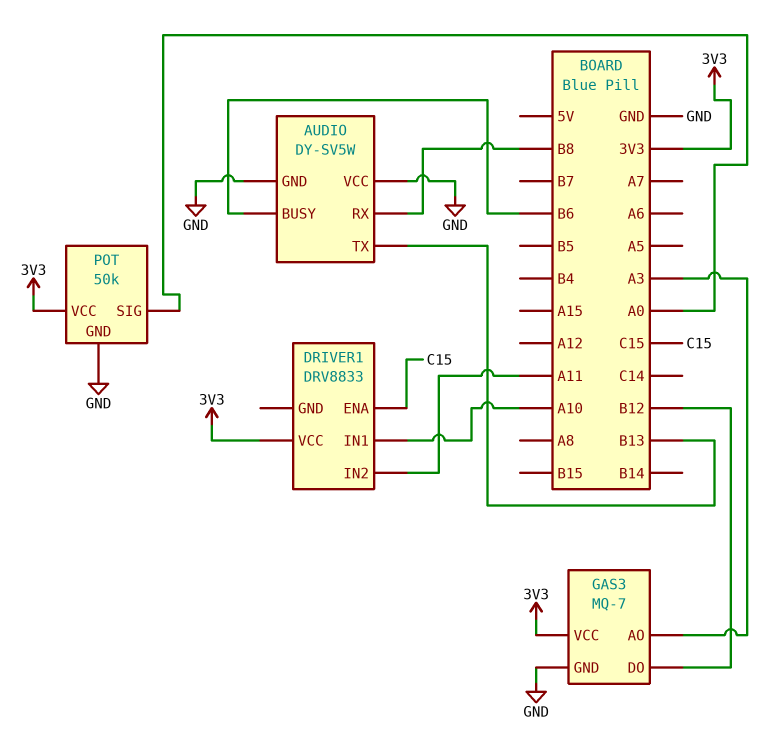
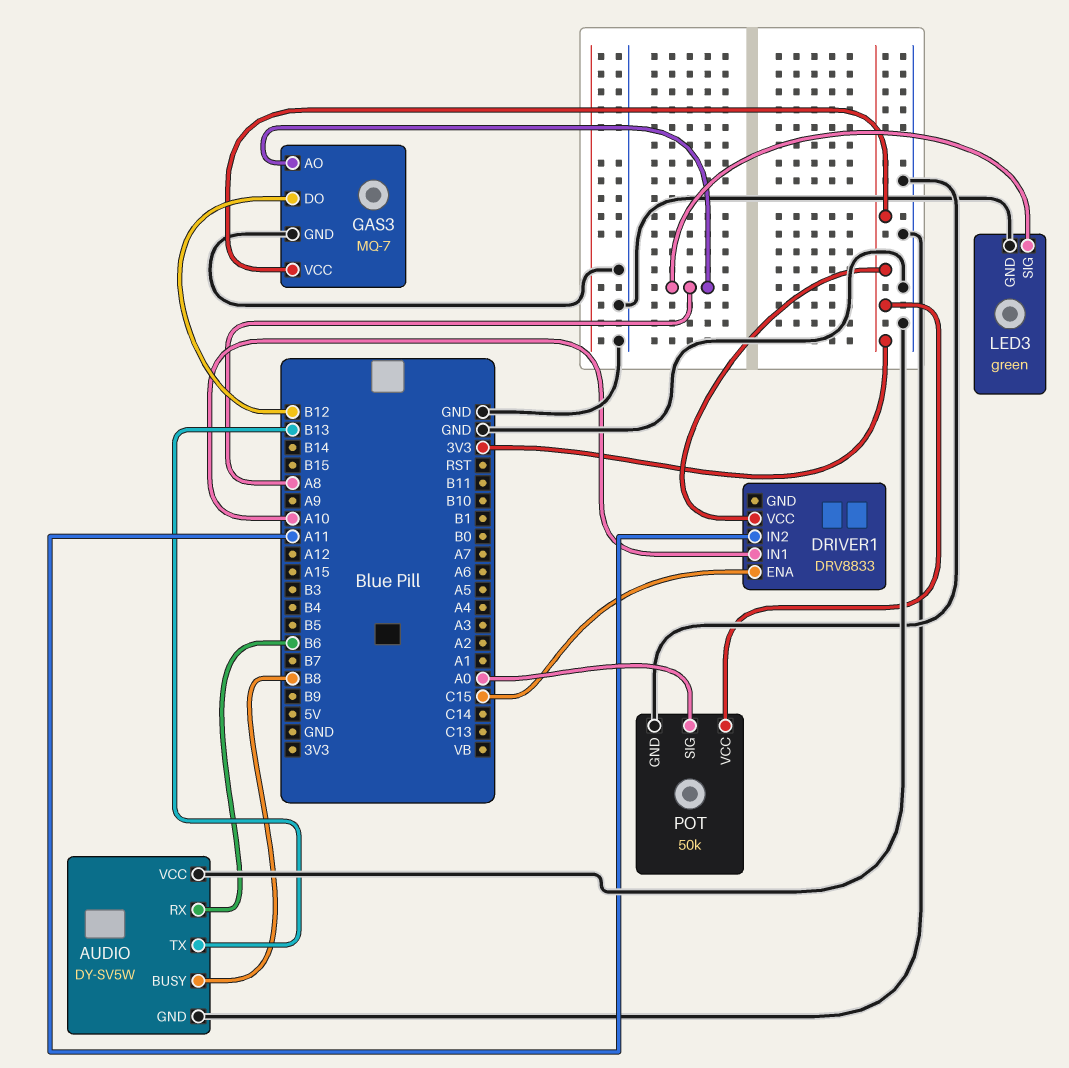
AUDIO pin BUSY: B6 -> B8
AUDIO pin RX: B8 -> B6
GAS3 pin AO: A3 -> A8
LED3: none -> green
LED3 pin GND: none -> GND
LED3 pin SIG: none -> A8

